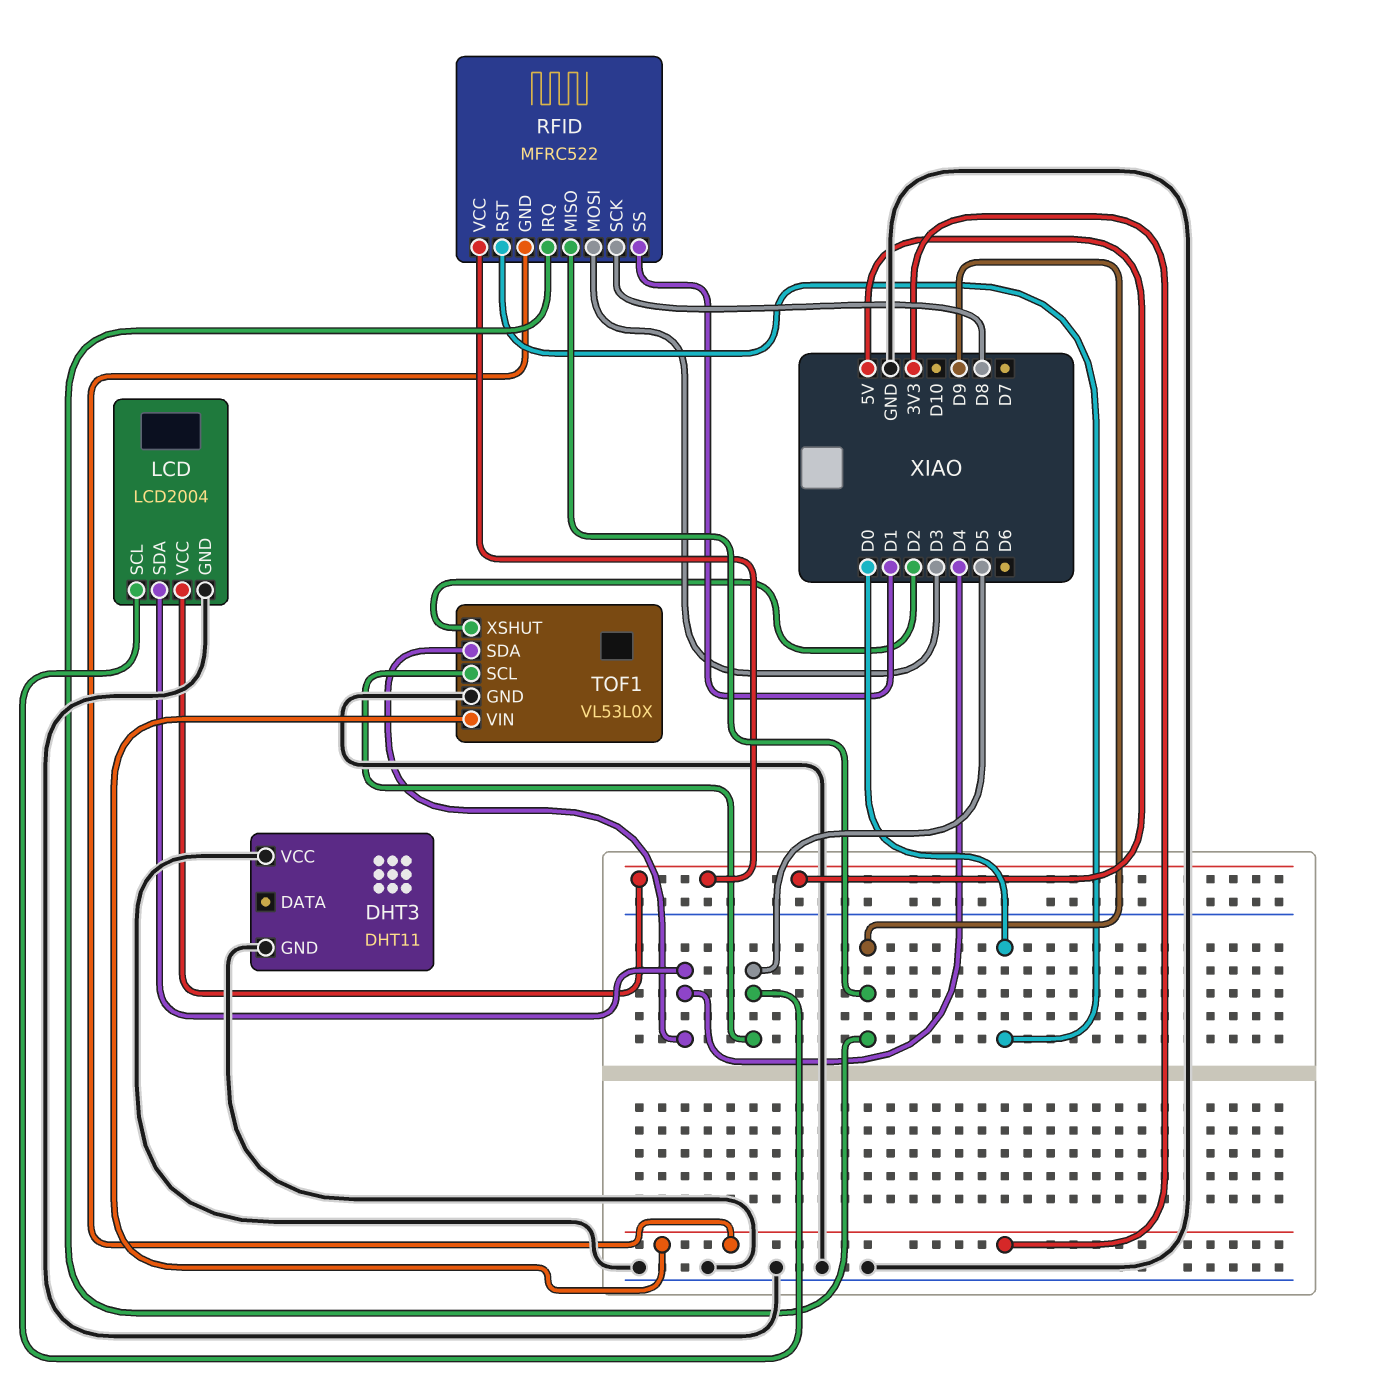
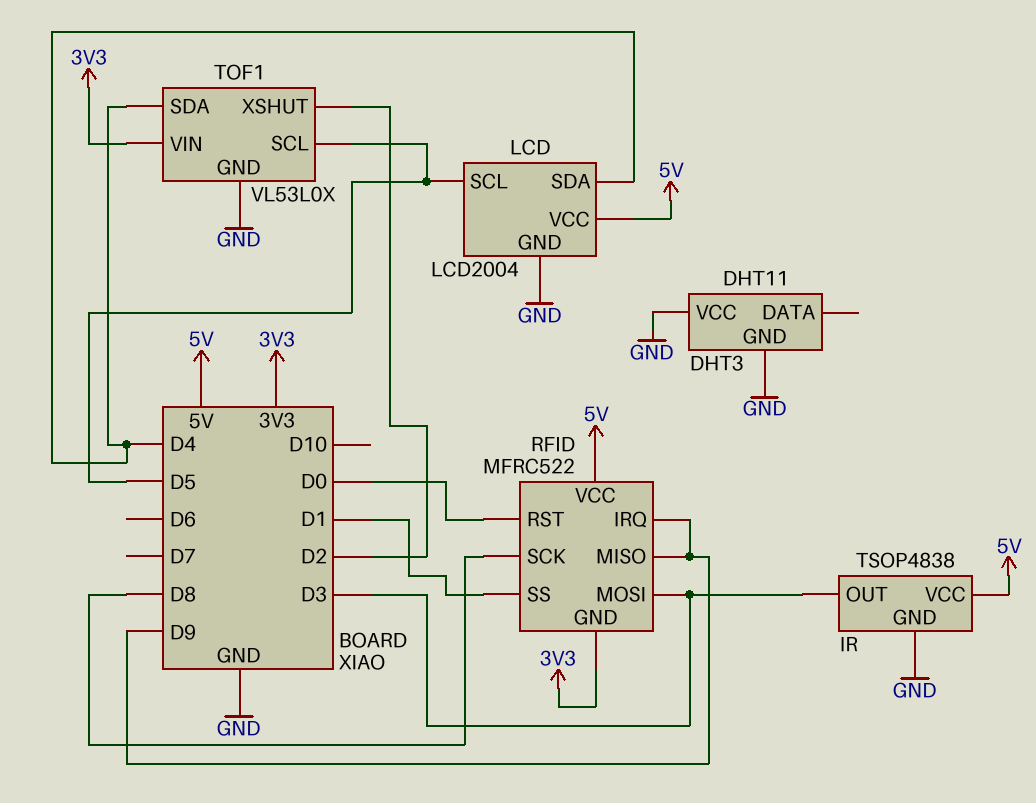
IR: none -> TSOP4838
IR pin GND: none -> GND
IR pin OUT: none -> D3
IR pin VCC: none -> 5V

